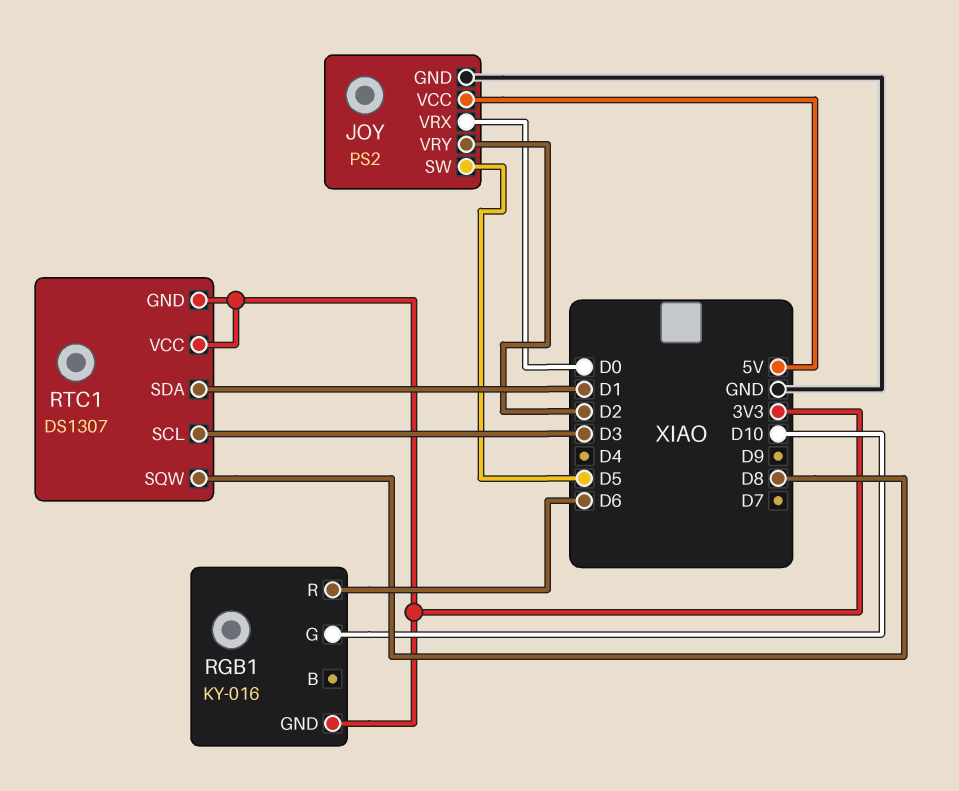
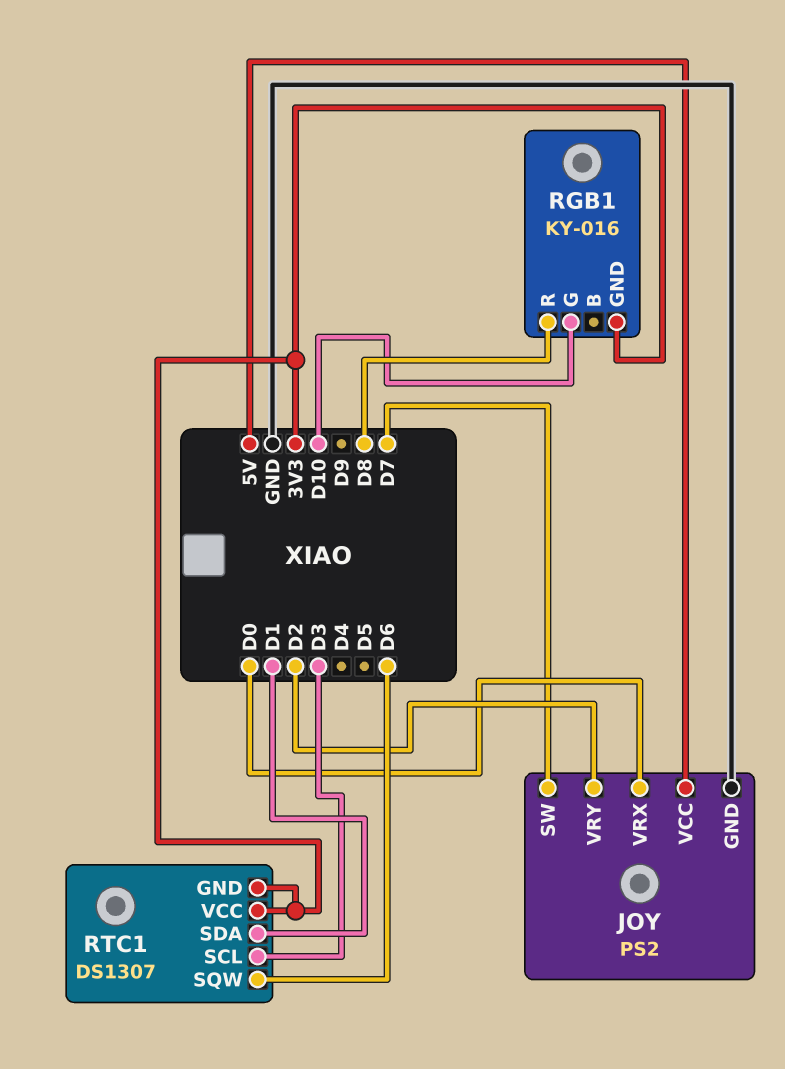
JOY pin SW: D5 -> D7
RGB1 pin R: D6 -> D8
RTC1 pin SQW: D8 -> D6

